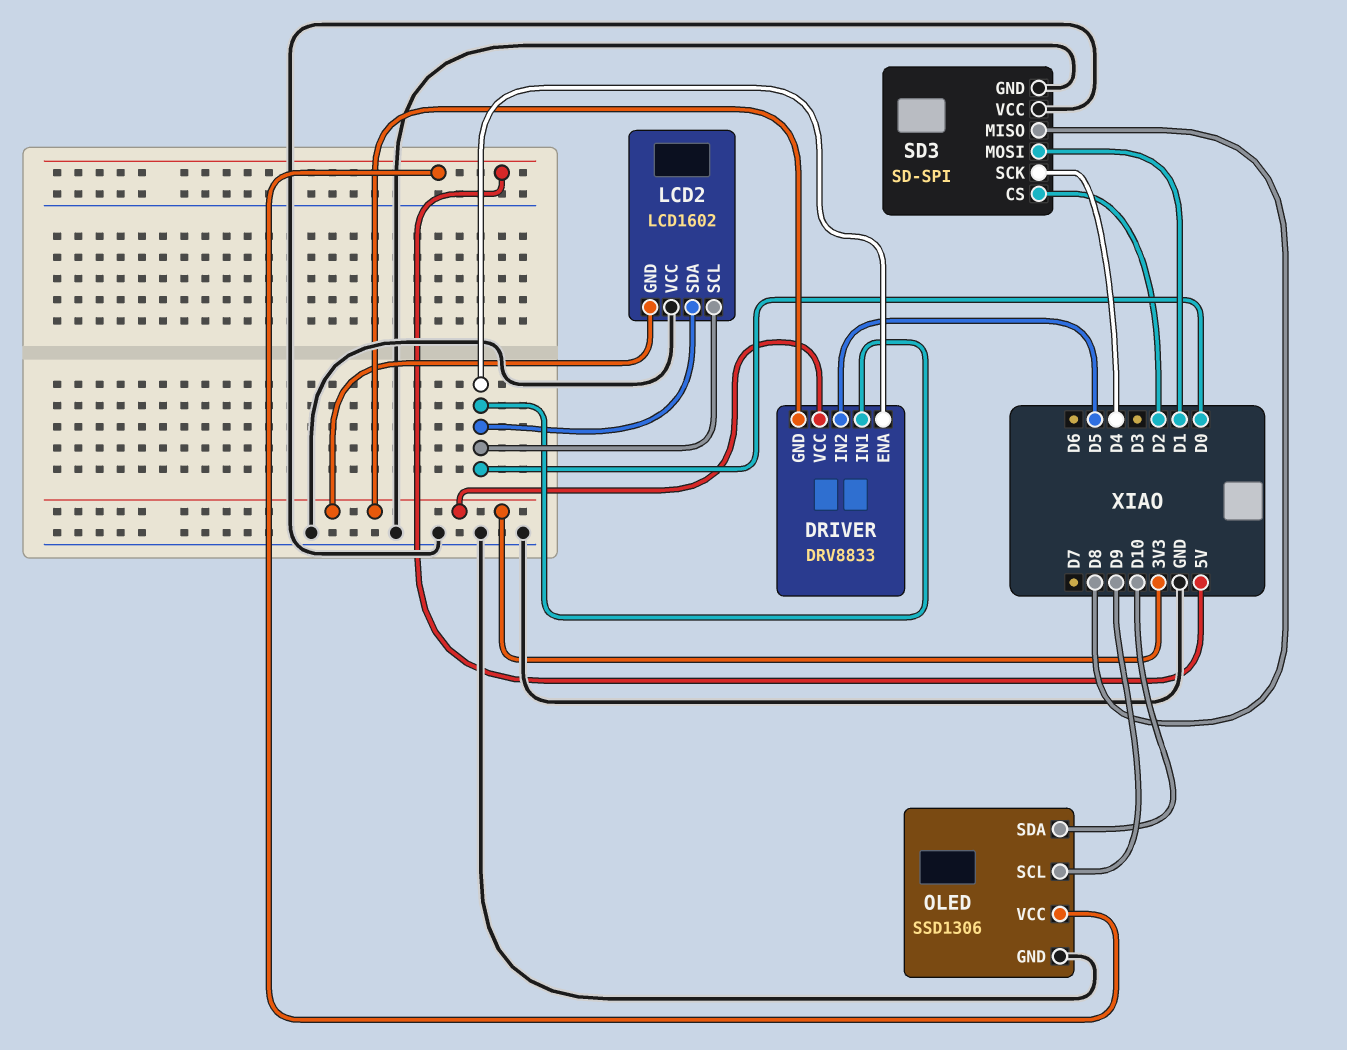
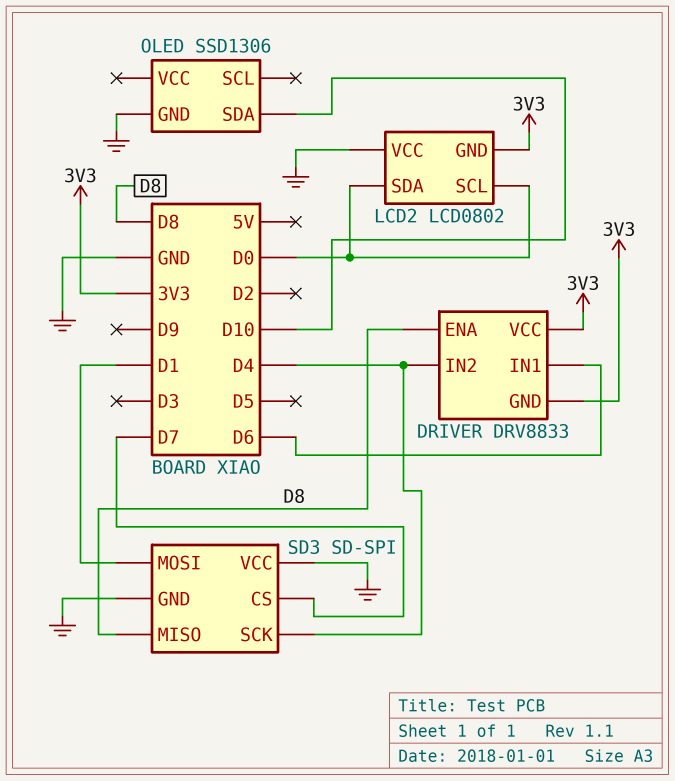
DRIVER pin ENA: D0 -> D8
DRIVER pin IN1: D0 -> D6
DRIVER pin IN2: D5 -> D4
LCD2: LCD1602 -> LCD0802
OLED pin SCL: D9 -> none
OLED pin VCC: 5V -> none
SD3 pin CS: D2 -> D7

